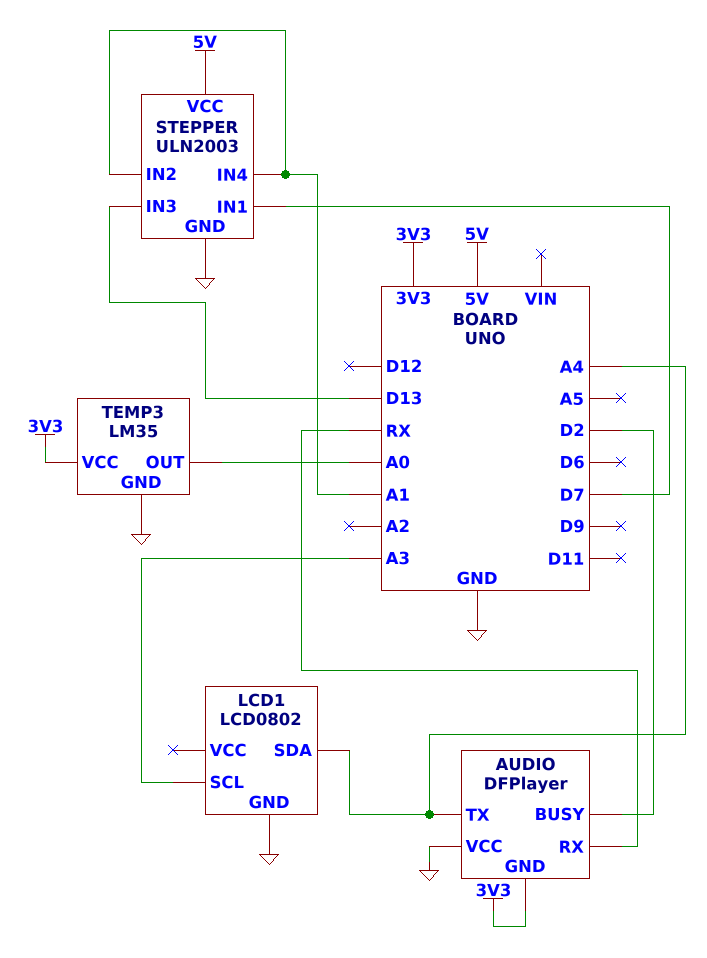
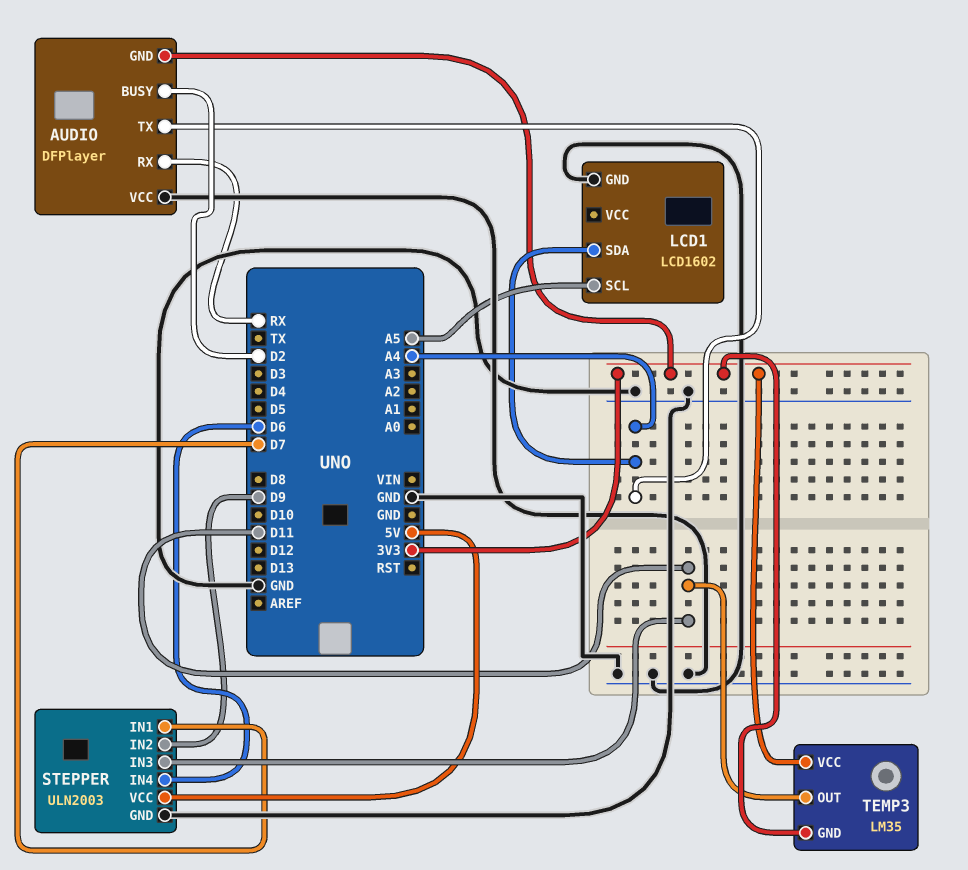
LCD1: LCD0802 -> LCD1602
LCD1 pin SCL: A3 -> A5
STEPPER pin IN2: A1 -> D9
STEPPER pin IN3: D13 -> D11
STEPPER pin IN4: A1 -> D6
TEMP3 pin GND: GND -> 3V3
TEMP3 pin OUT: A0 -> D11

